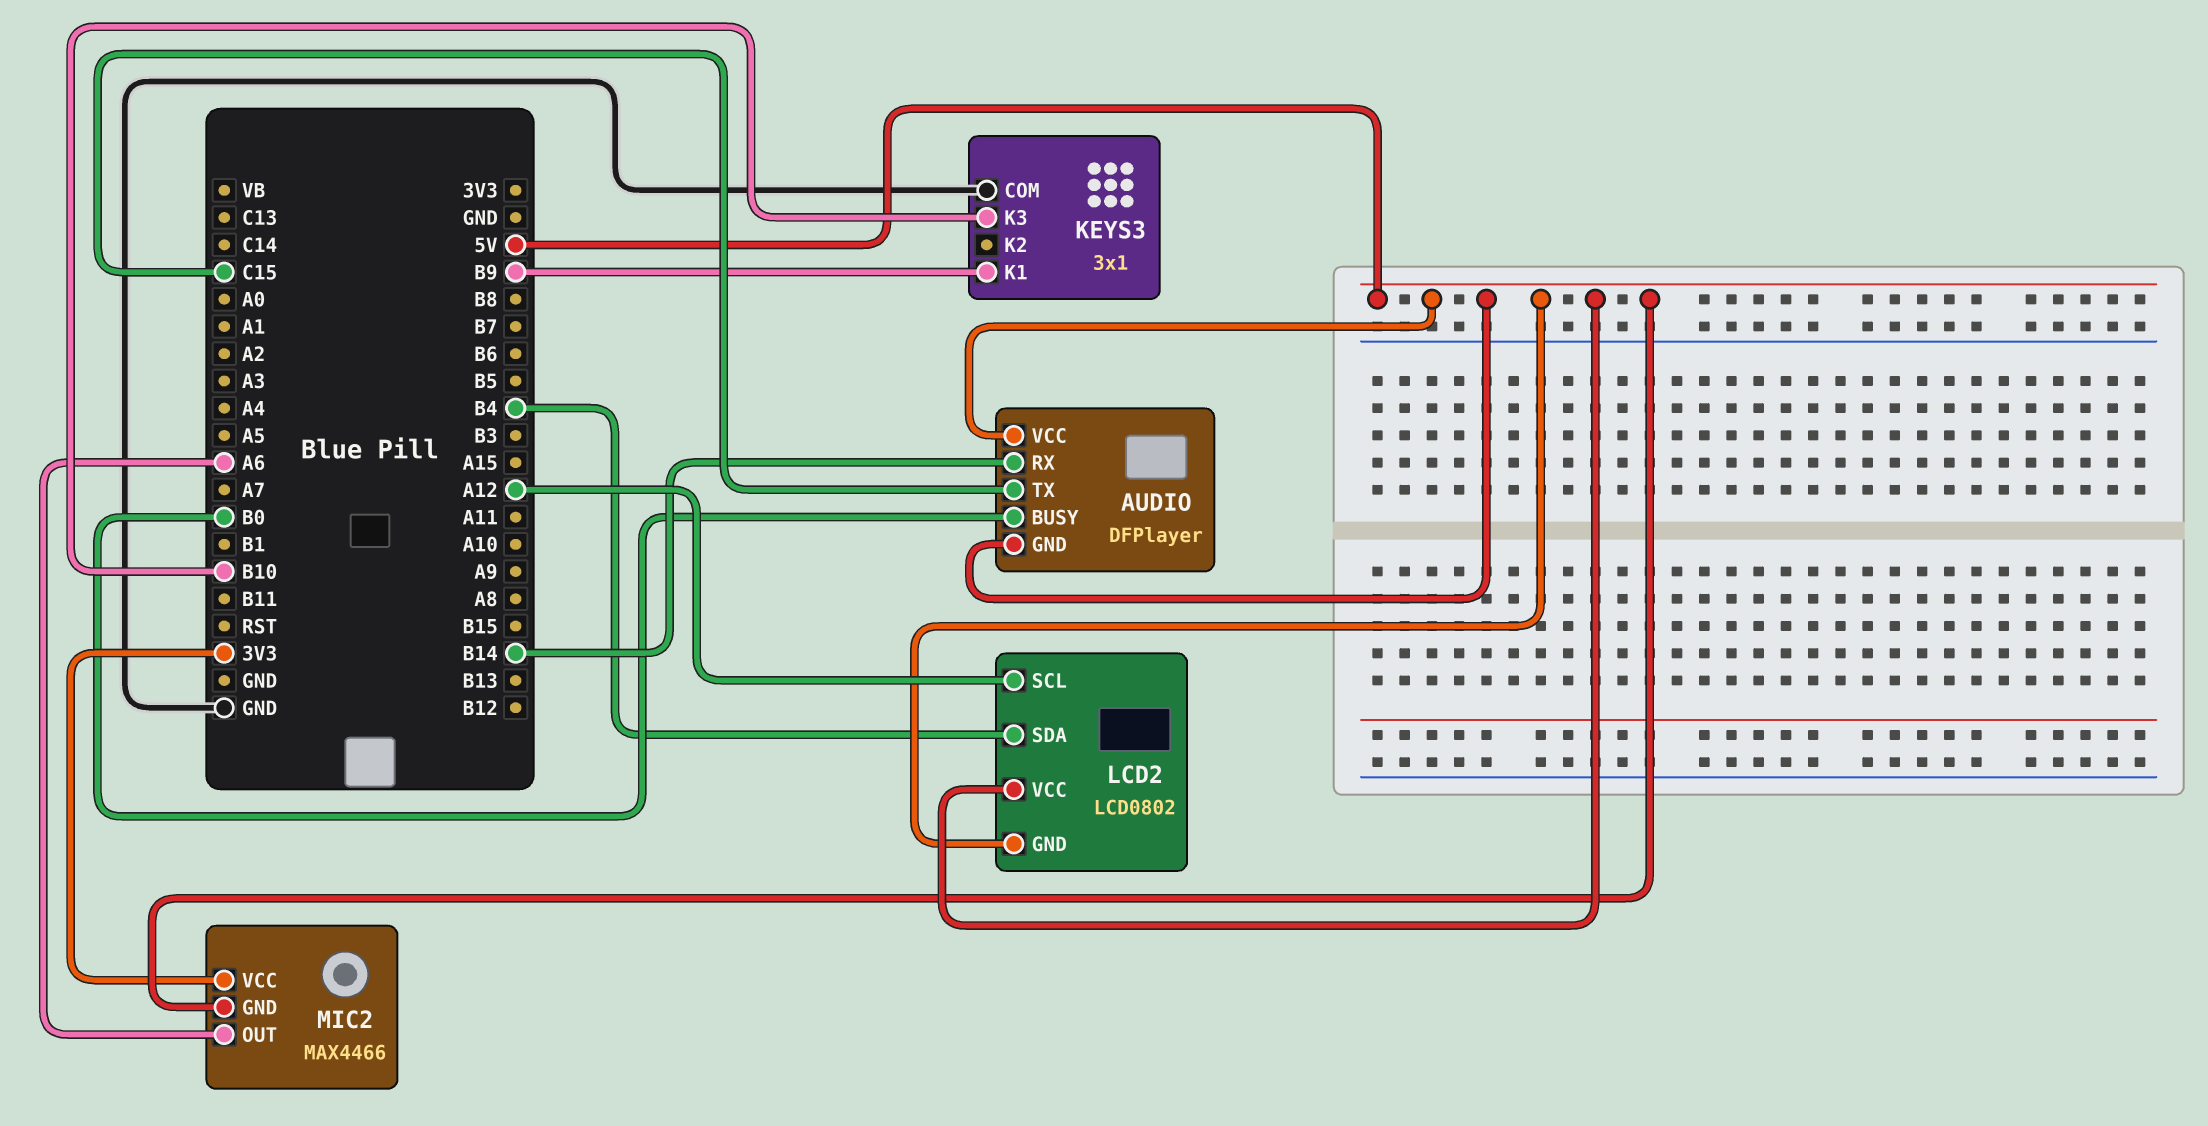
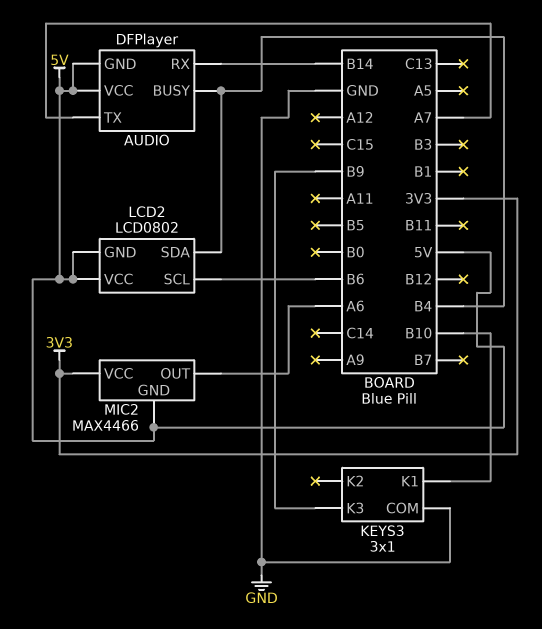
AUDIO pin BUSY: B0 -> B4
AUDIO pin TX: C15 -> A7
KEYS3 pin K1: B9 -> B10
KEYS3 pin K3: B10 -> B9
LCD2 pin SCL: A12 -> B6

